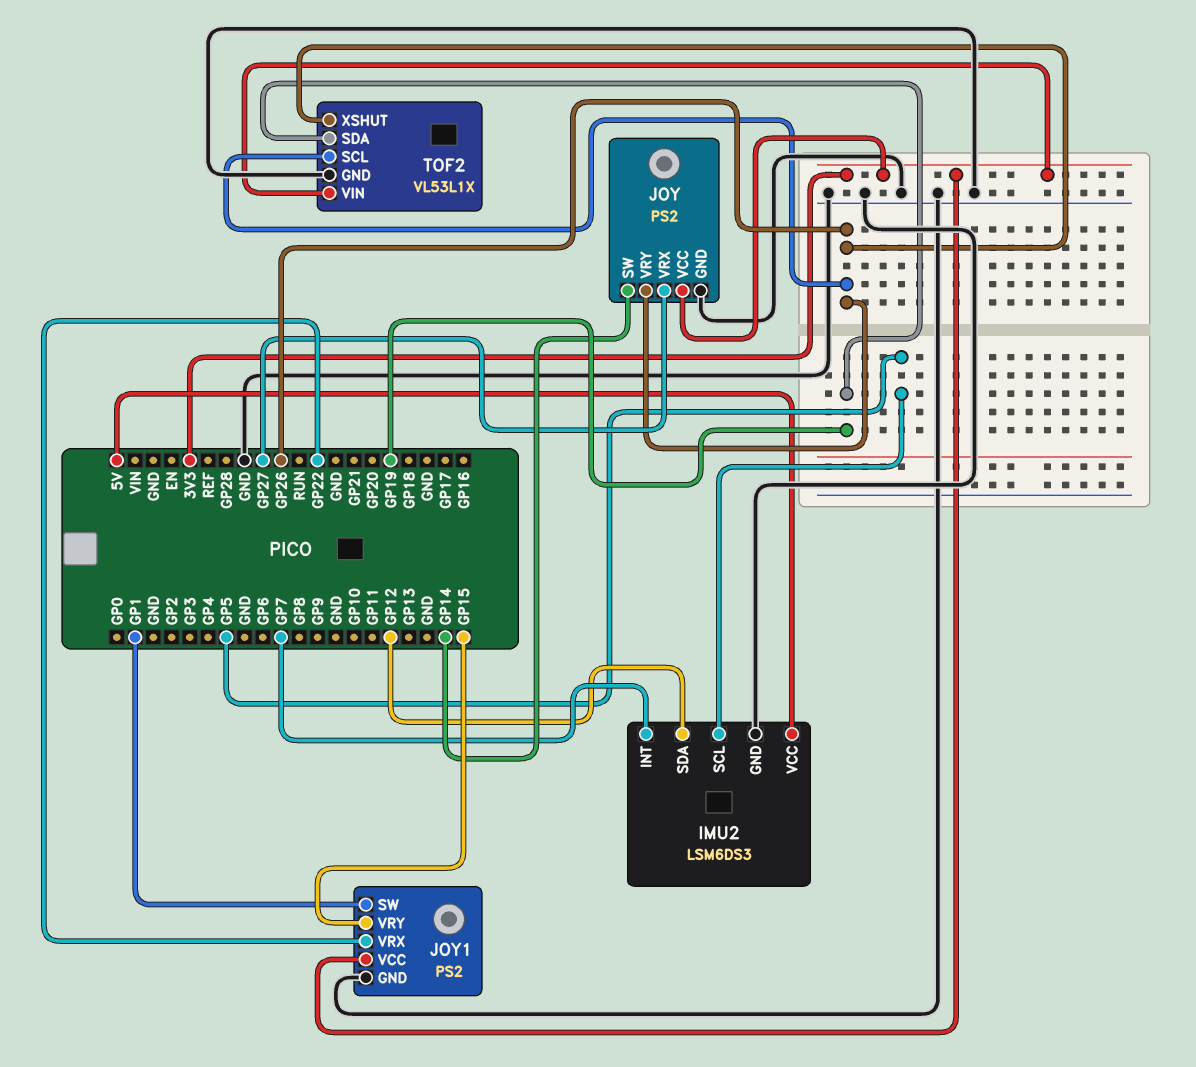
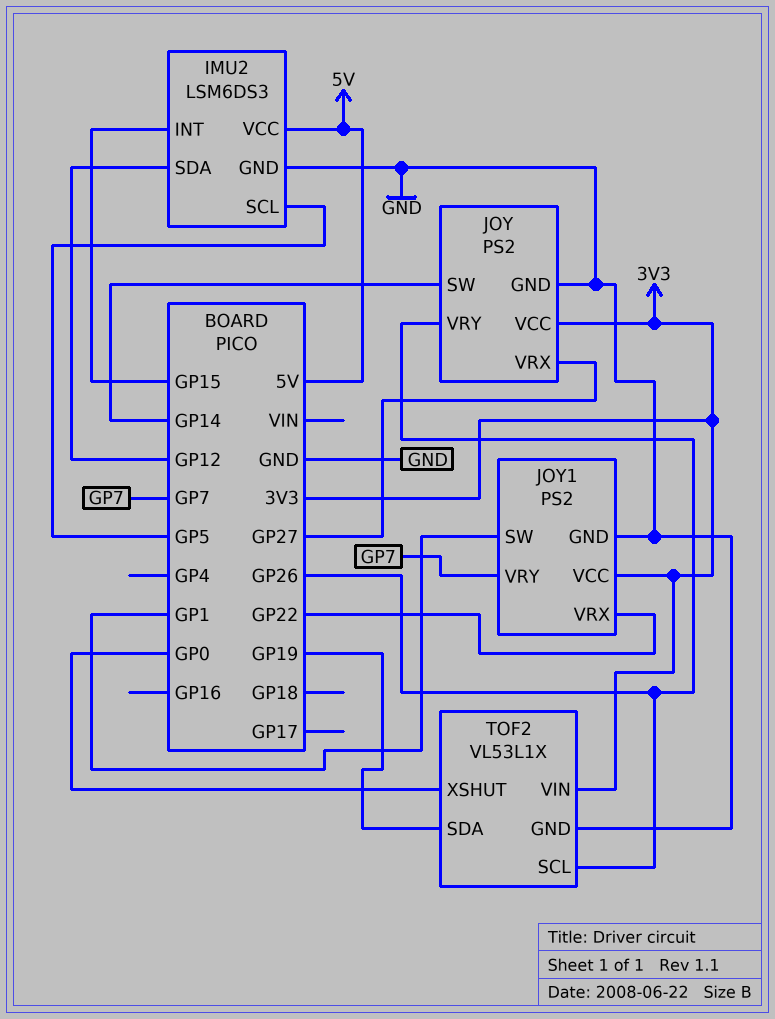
IMU2 pin INT: GP7 -> GP15
JOY1 pin VRY: GP15 -> GP7
TOF2 pin XSHUT: GP26 -> GP0

